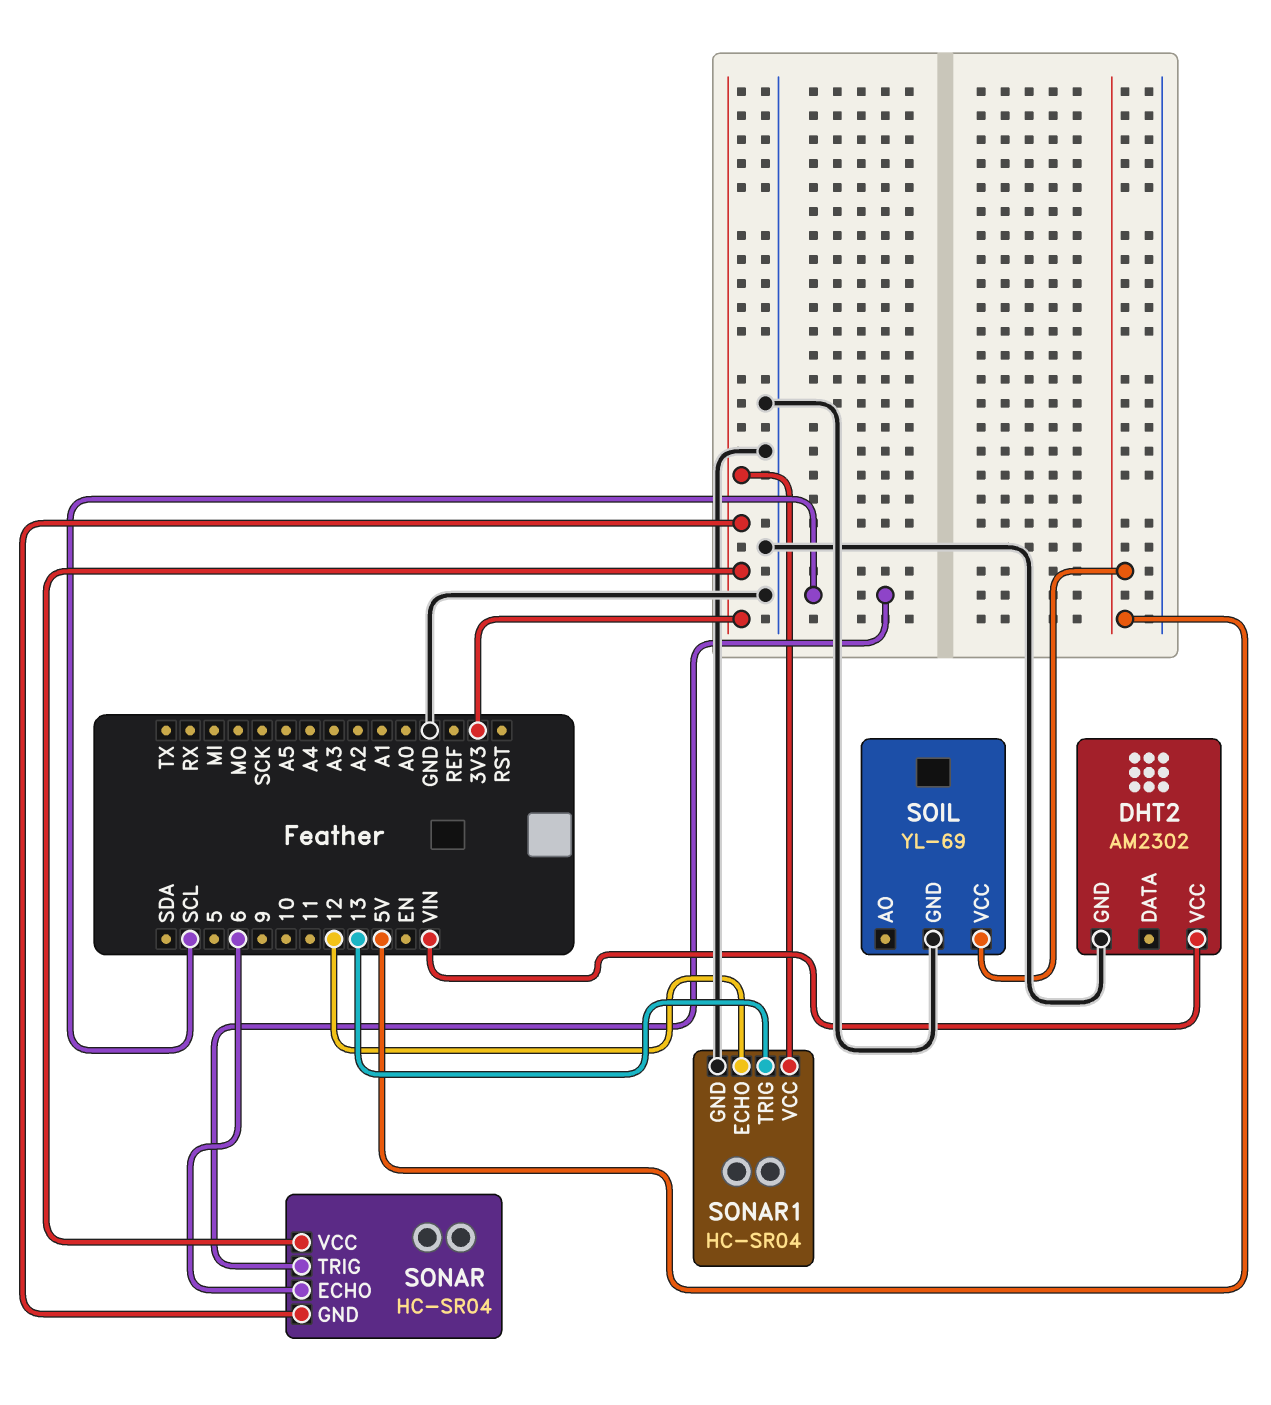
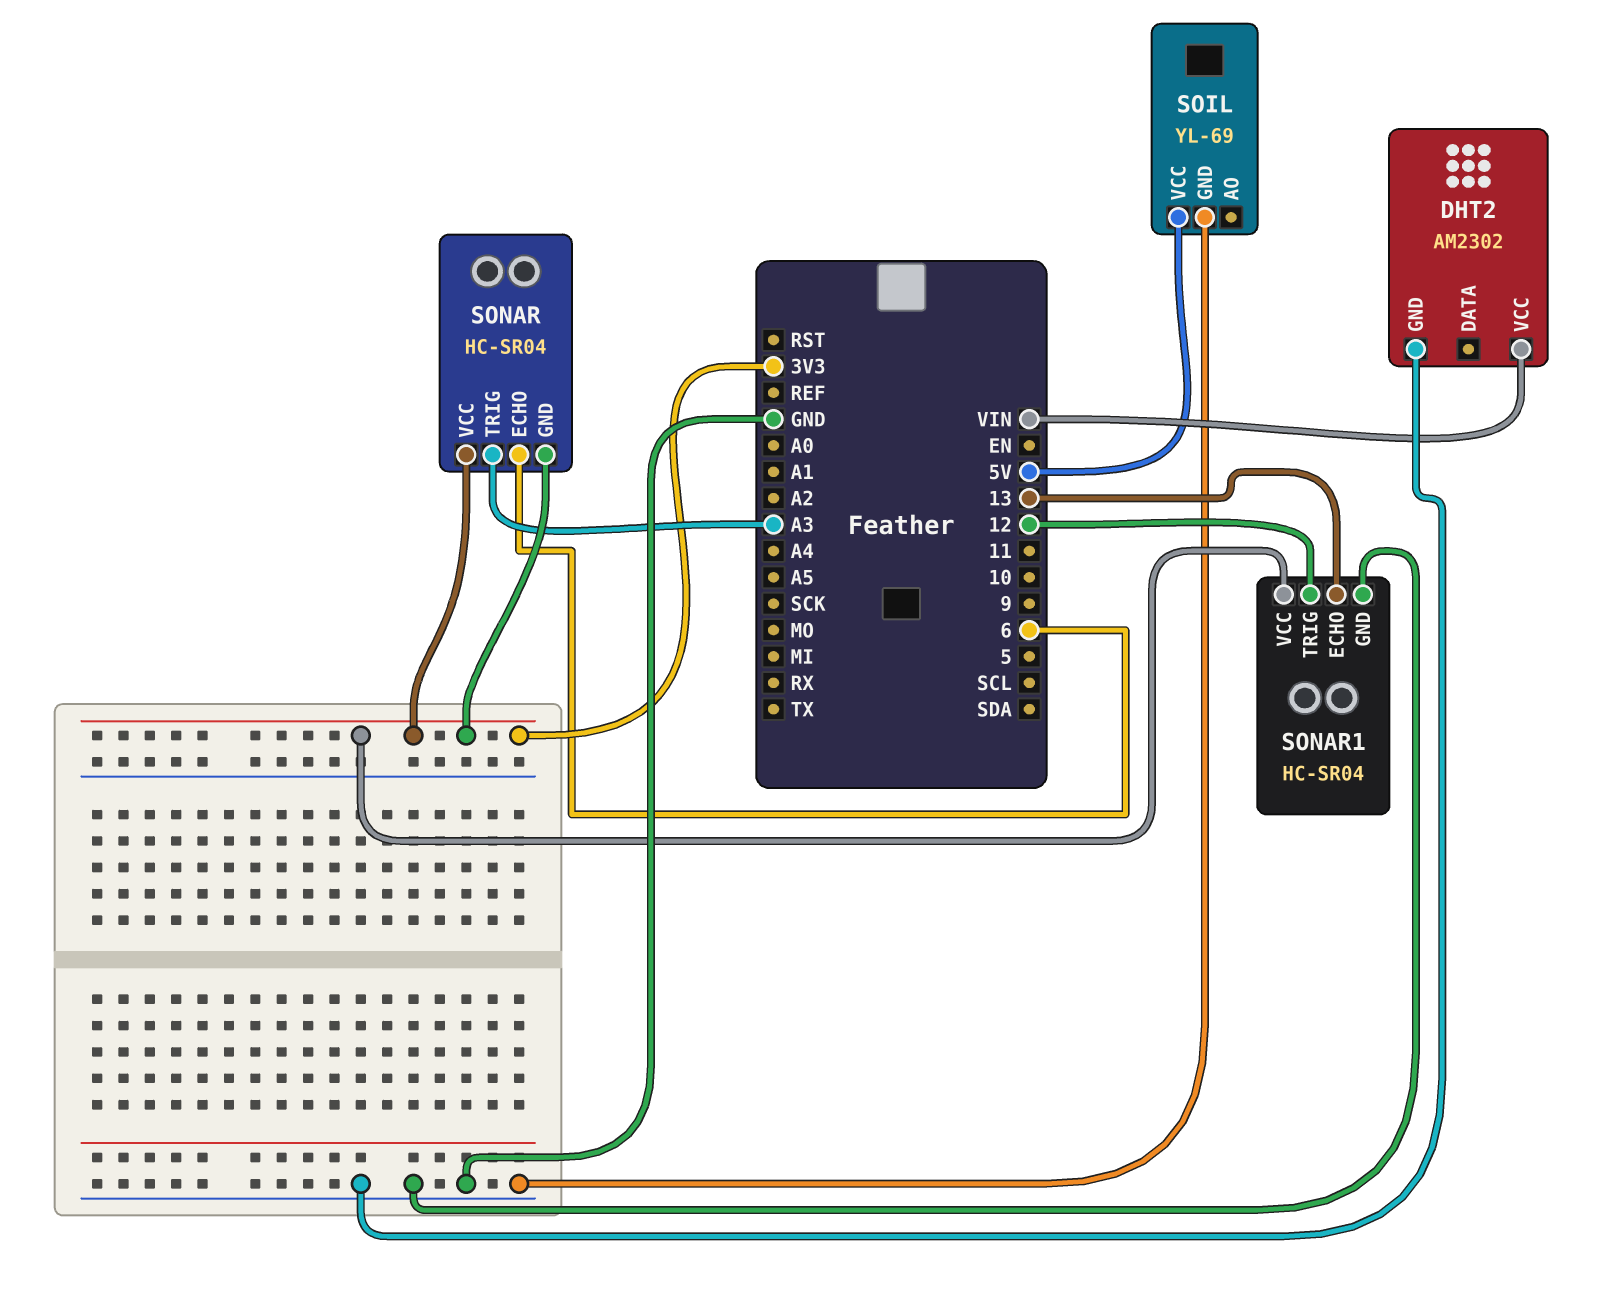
SONAR pin TRIG: SCL -> A3
SONAR1 pin ECHO: 12 -> 13
SONAR1 pin TRIG: 13 -> 12

